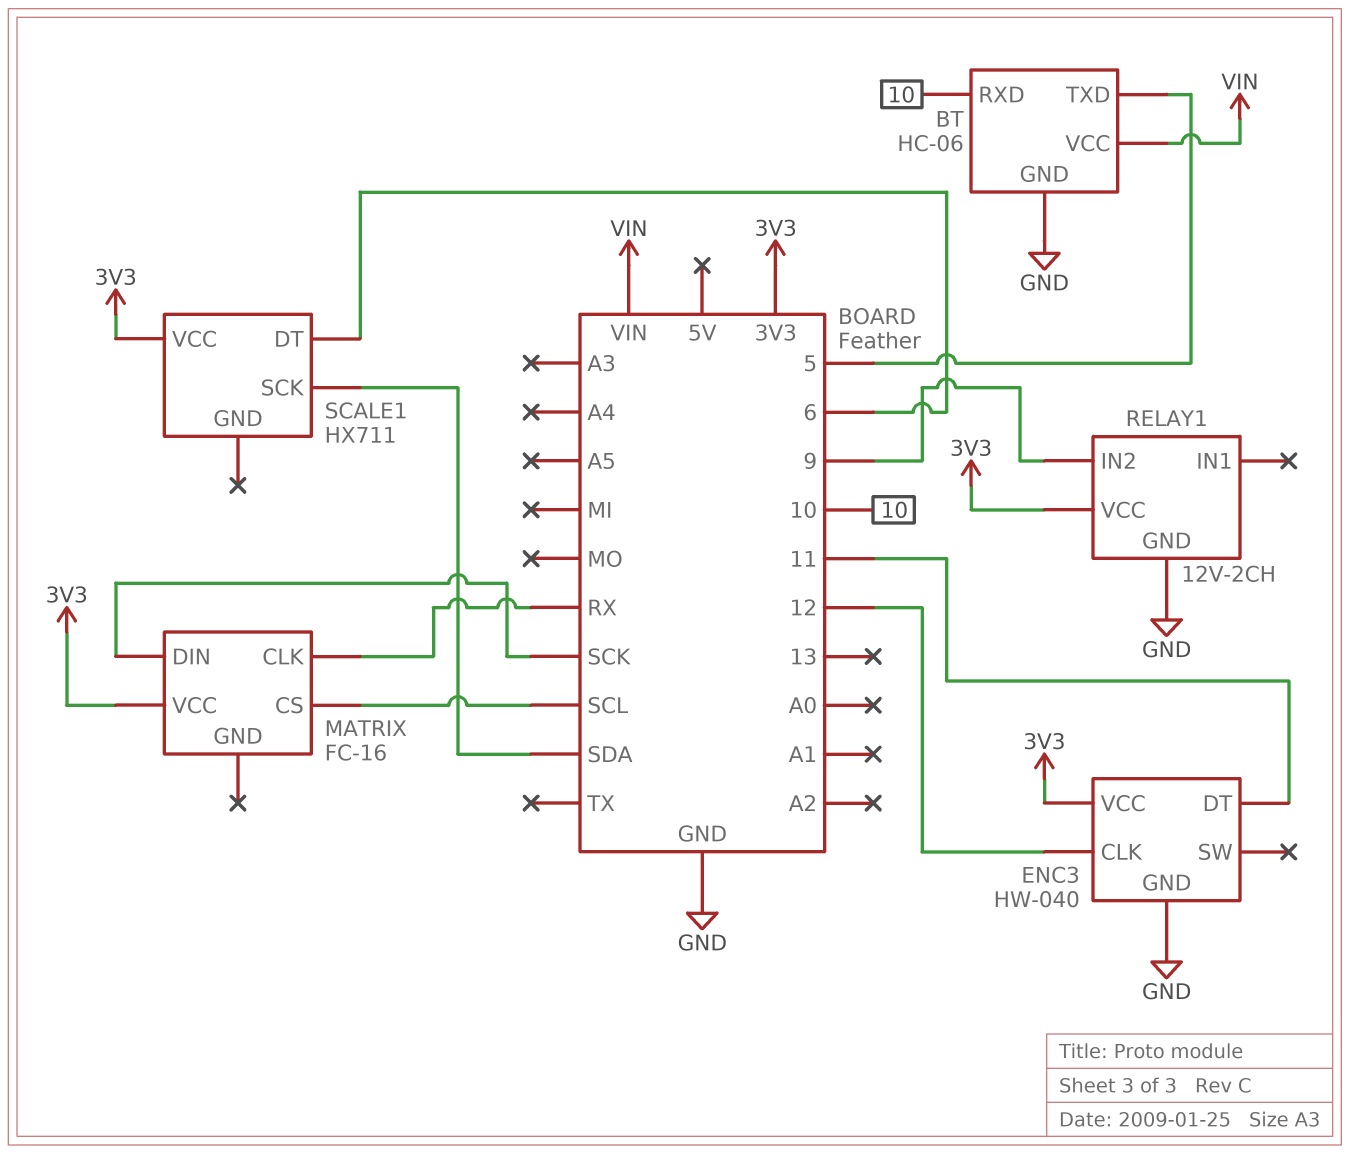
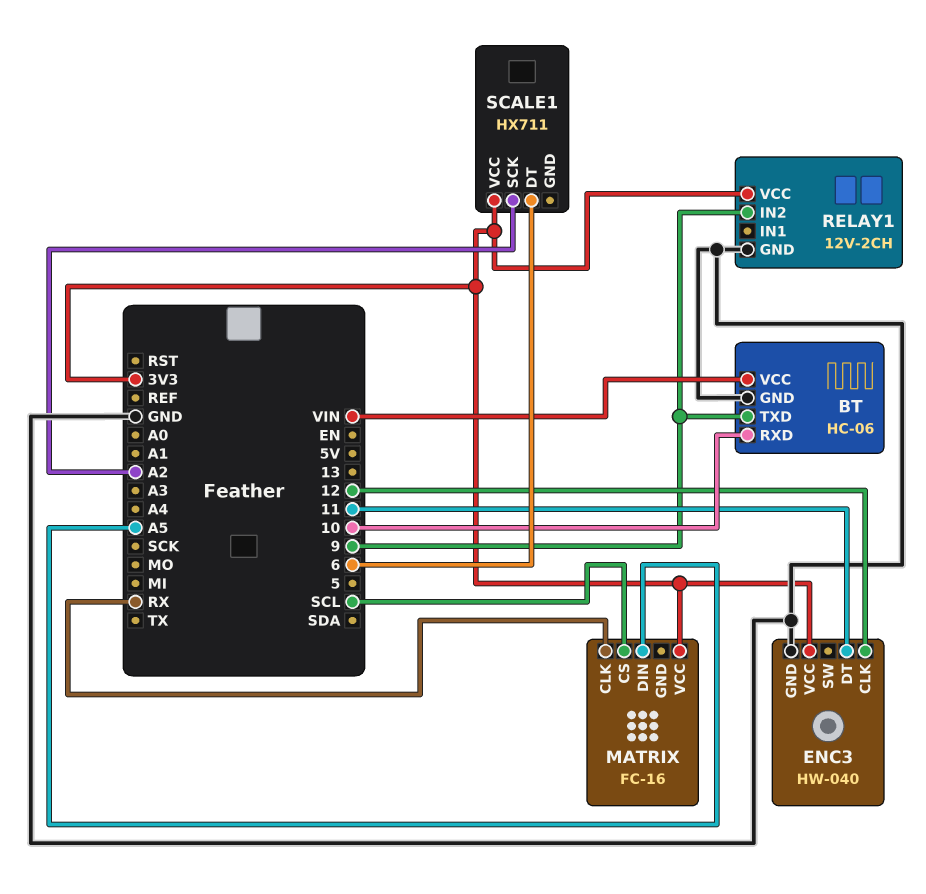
BT pin TXD: 5 -> 9
MATRIX pin DIN: SCK -> A5
SCALE1 pin SCK: SDA -> A2

